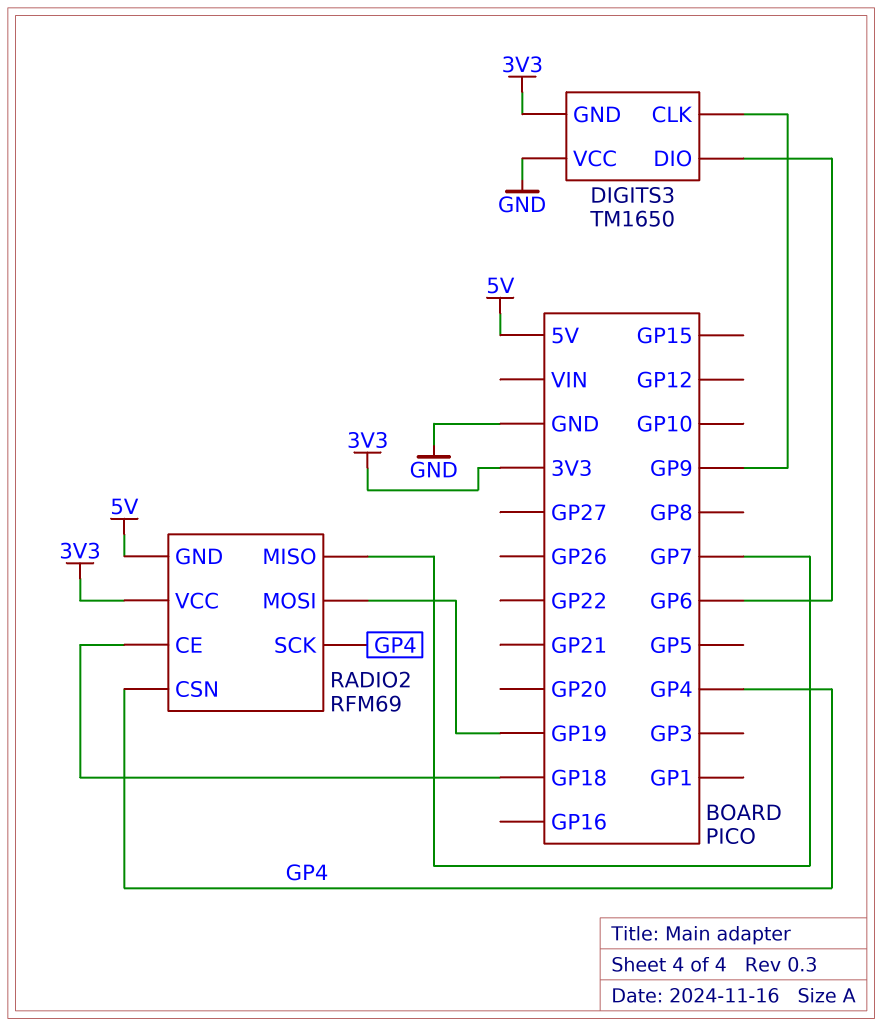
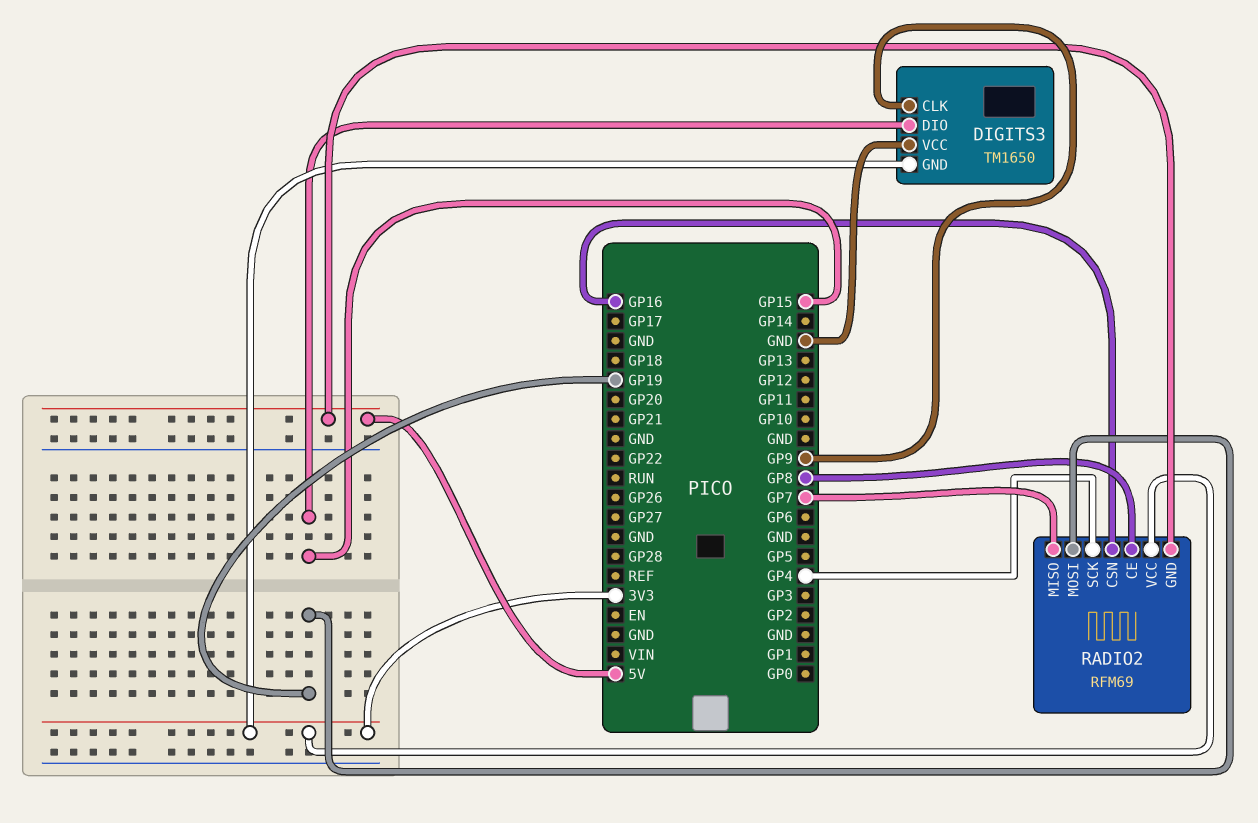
DIGITS3 pin DIO: GP6 -> GP15
RADIO2 pin CE: GP18 -> GP8
RADIO2 pin CSN: GP4 -> GP16

